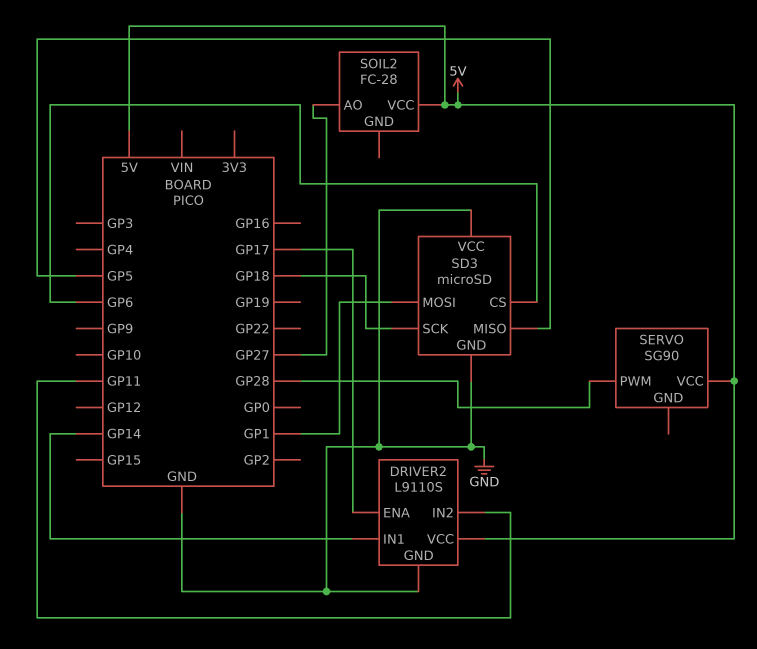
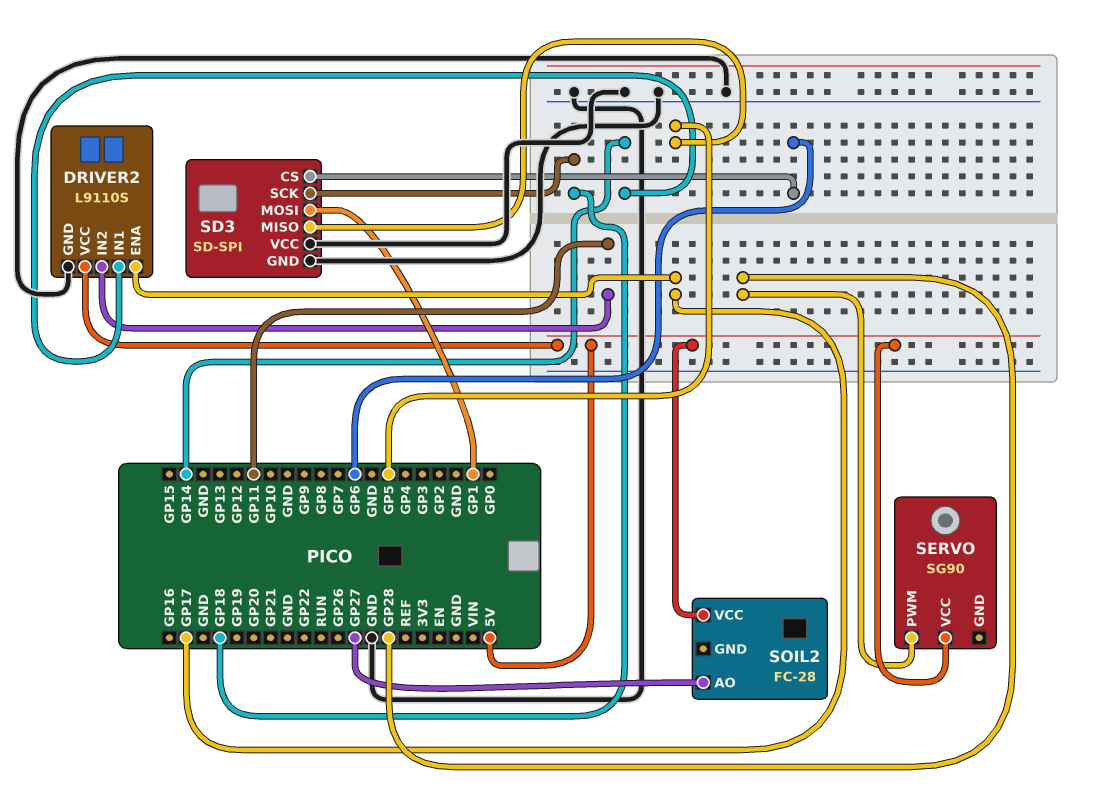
SD3: microSD -> SD-SPI

